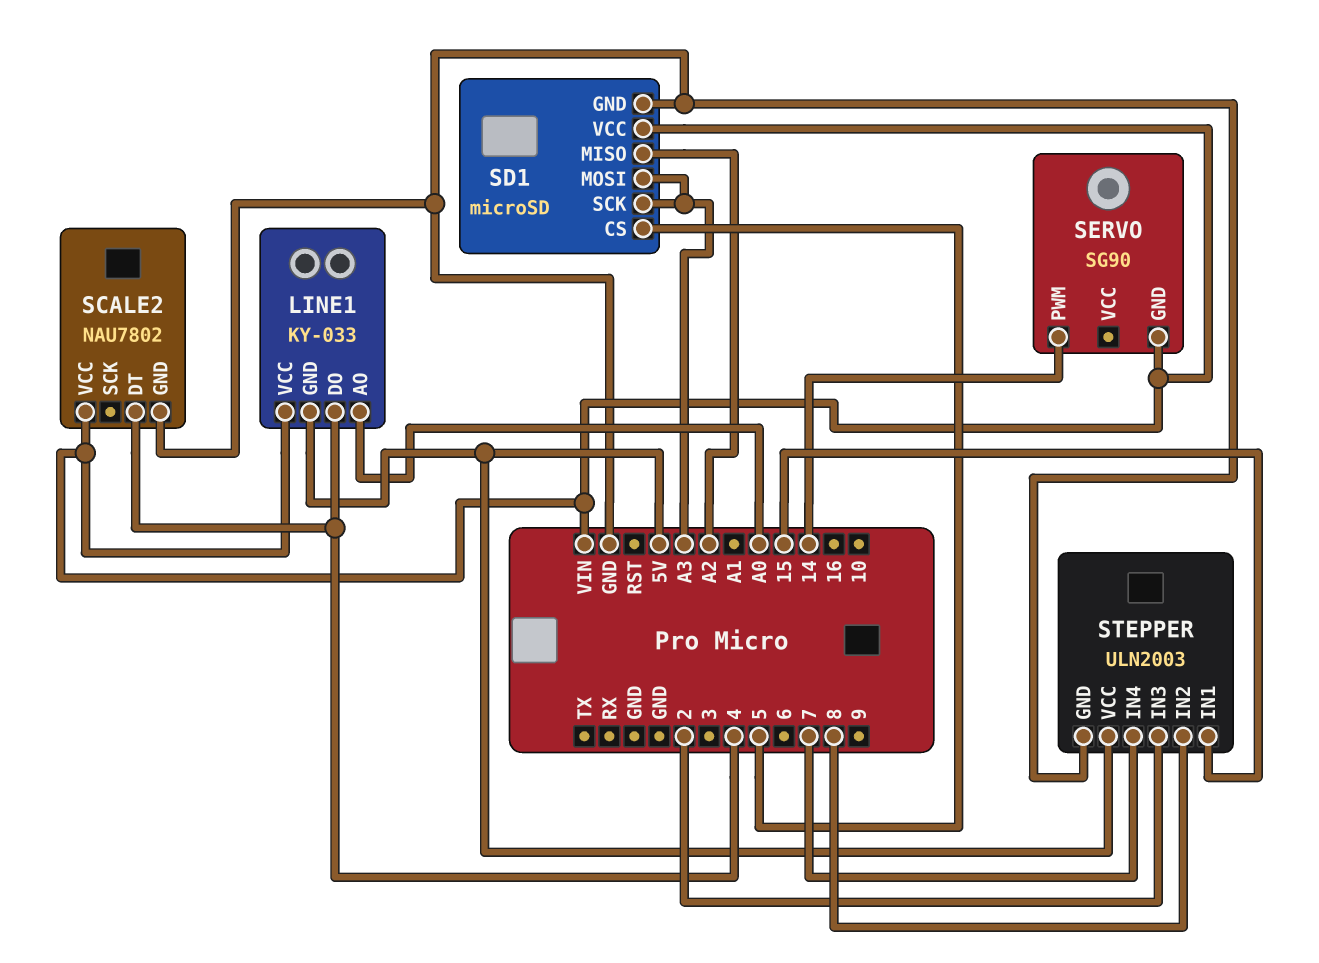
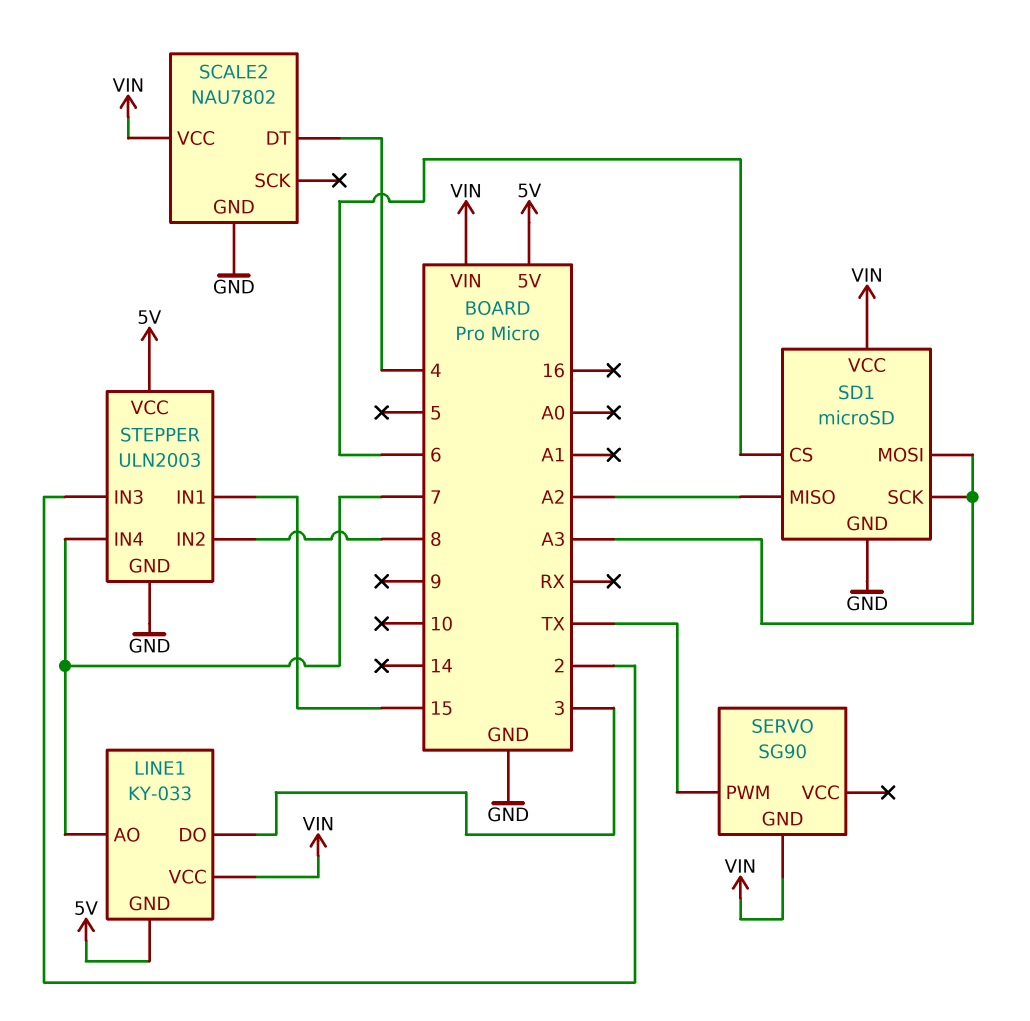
LINE1 pin AO: A0 -> 7
LINE1 pin DO: 4 -> 3
SD1 pin CS: 5 -> 6
SERVO pin PWM: 14 -> TX

